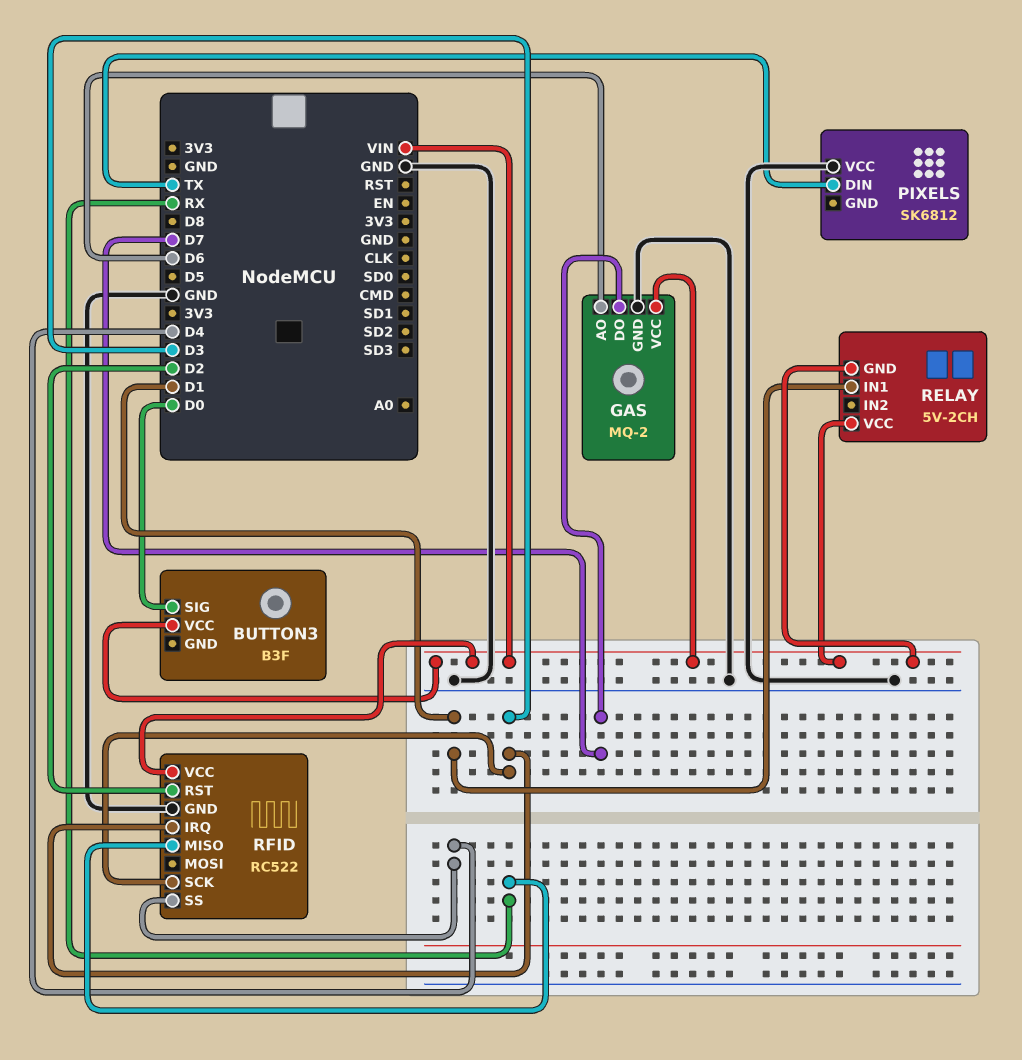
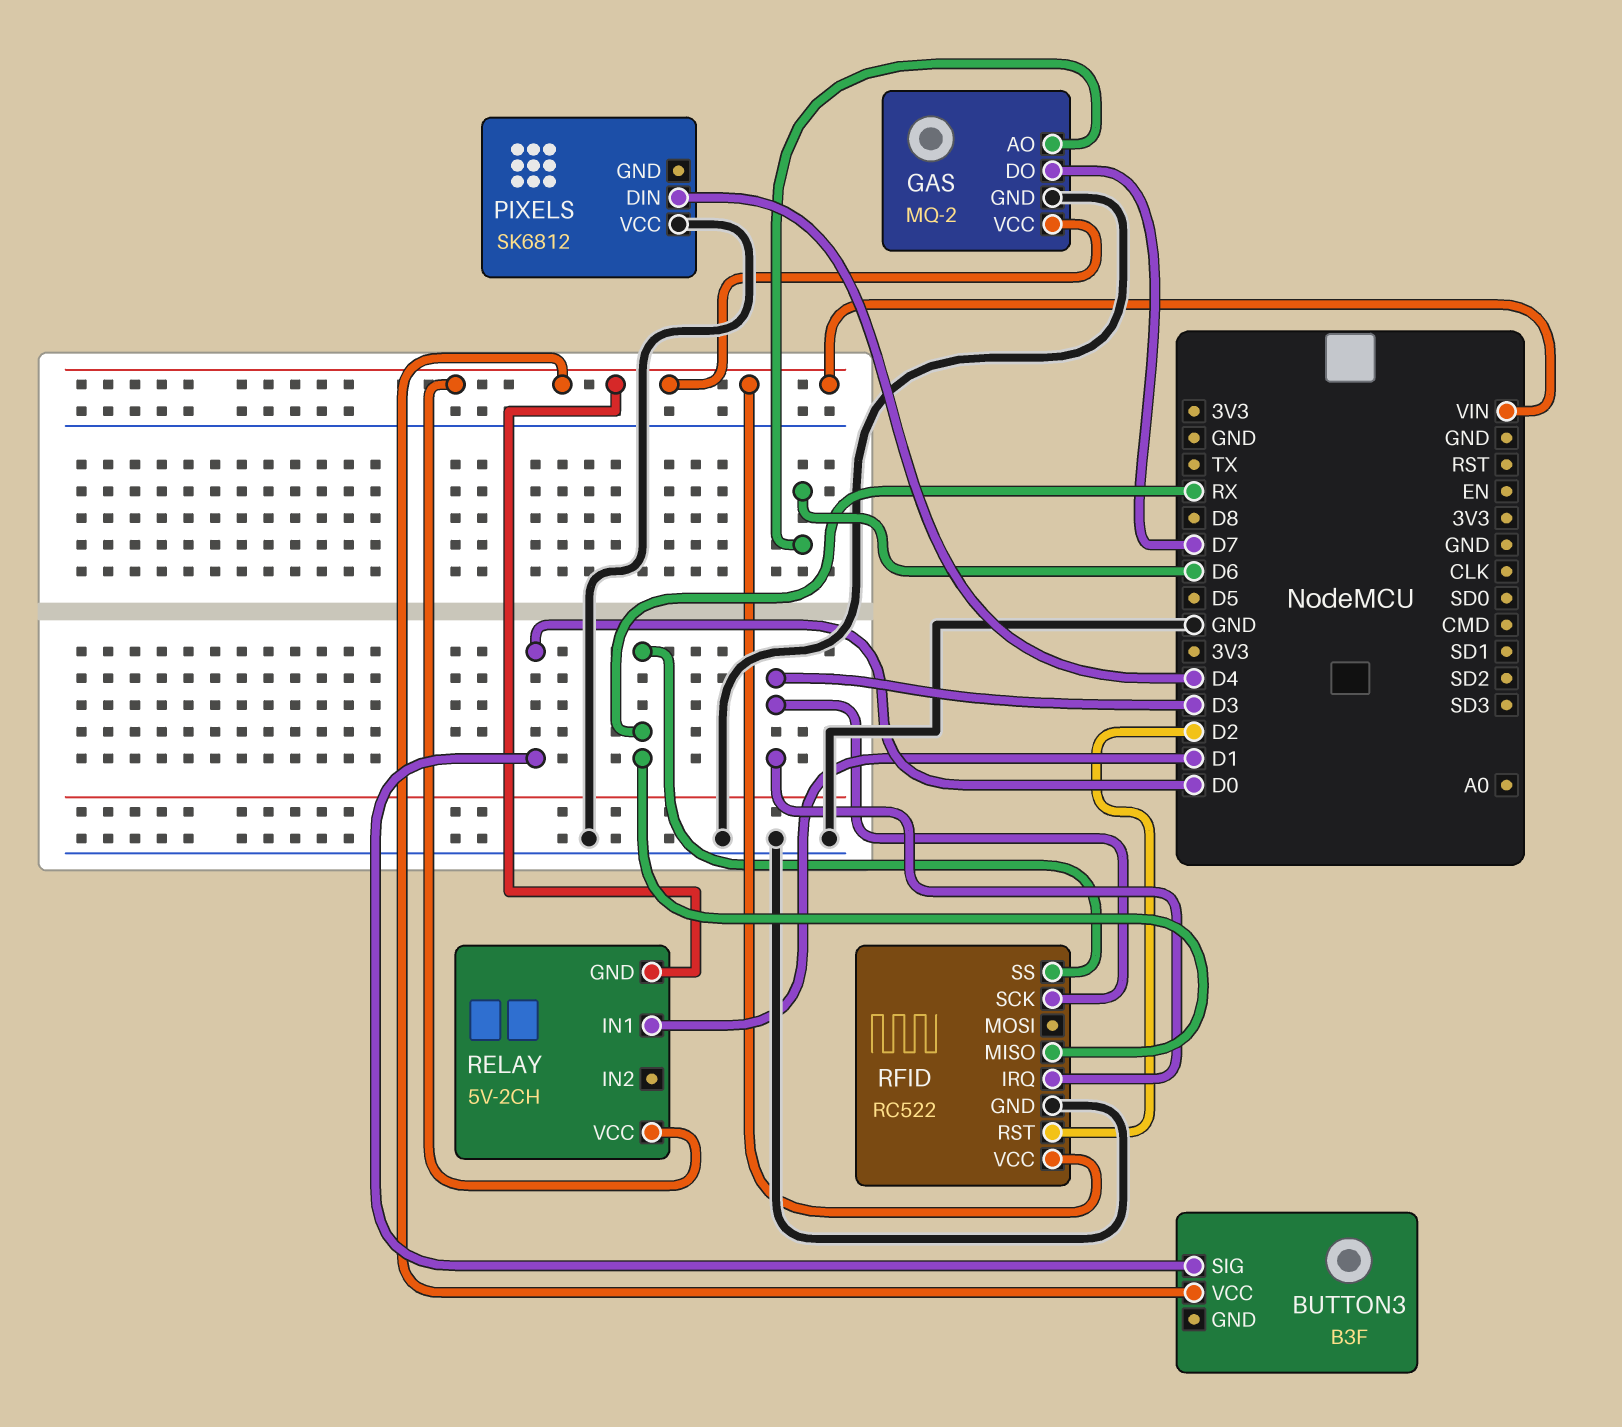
PIXELS pin DIN: TX -> D4
RFID pin SS: D4 -> RX

